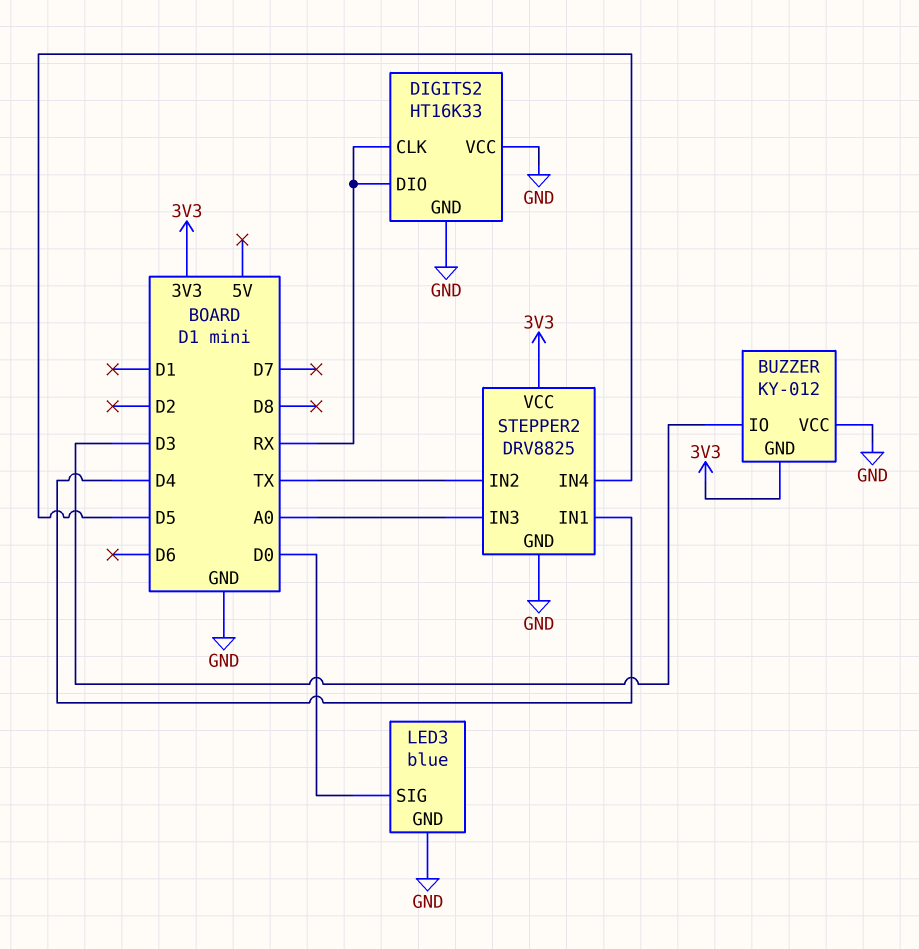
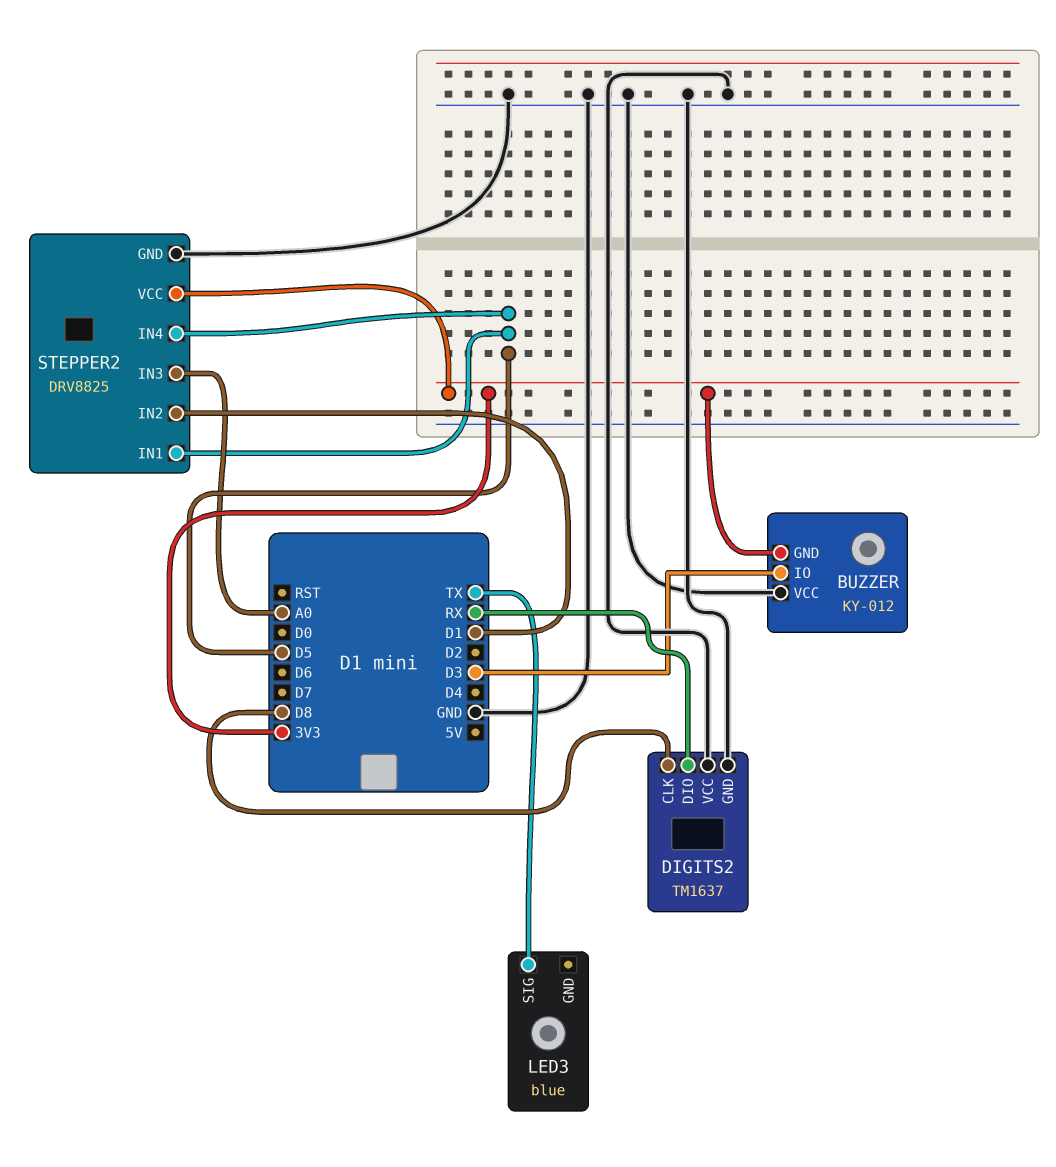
DIGITS2: HT16K33 -> TM1637
DIGITS2 pin CLK: RX -> D8
LED3 pin GND: GND -> none
LED3 pin SIG: D0 -> TX
STEPPER2 pin IN1: D4 -> D5
STEPPER2 pin IN2: TX -> D1

